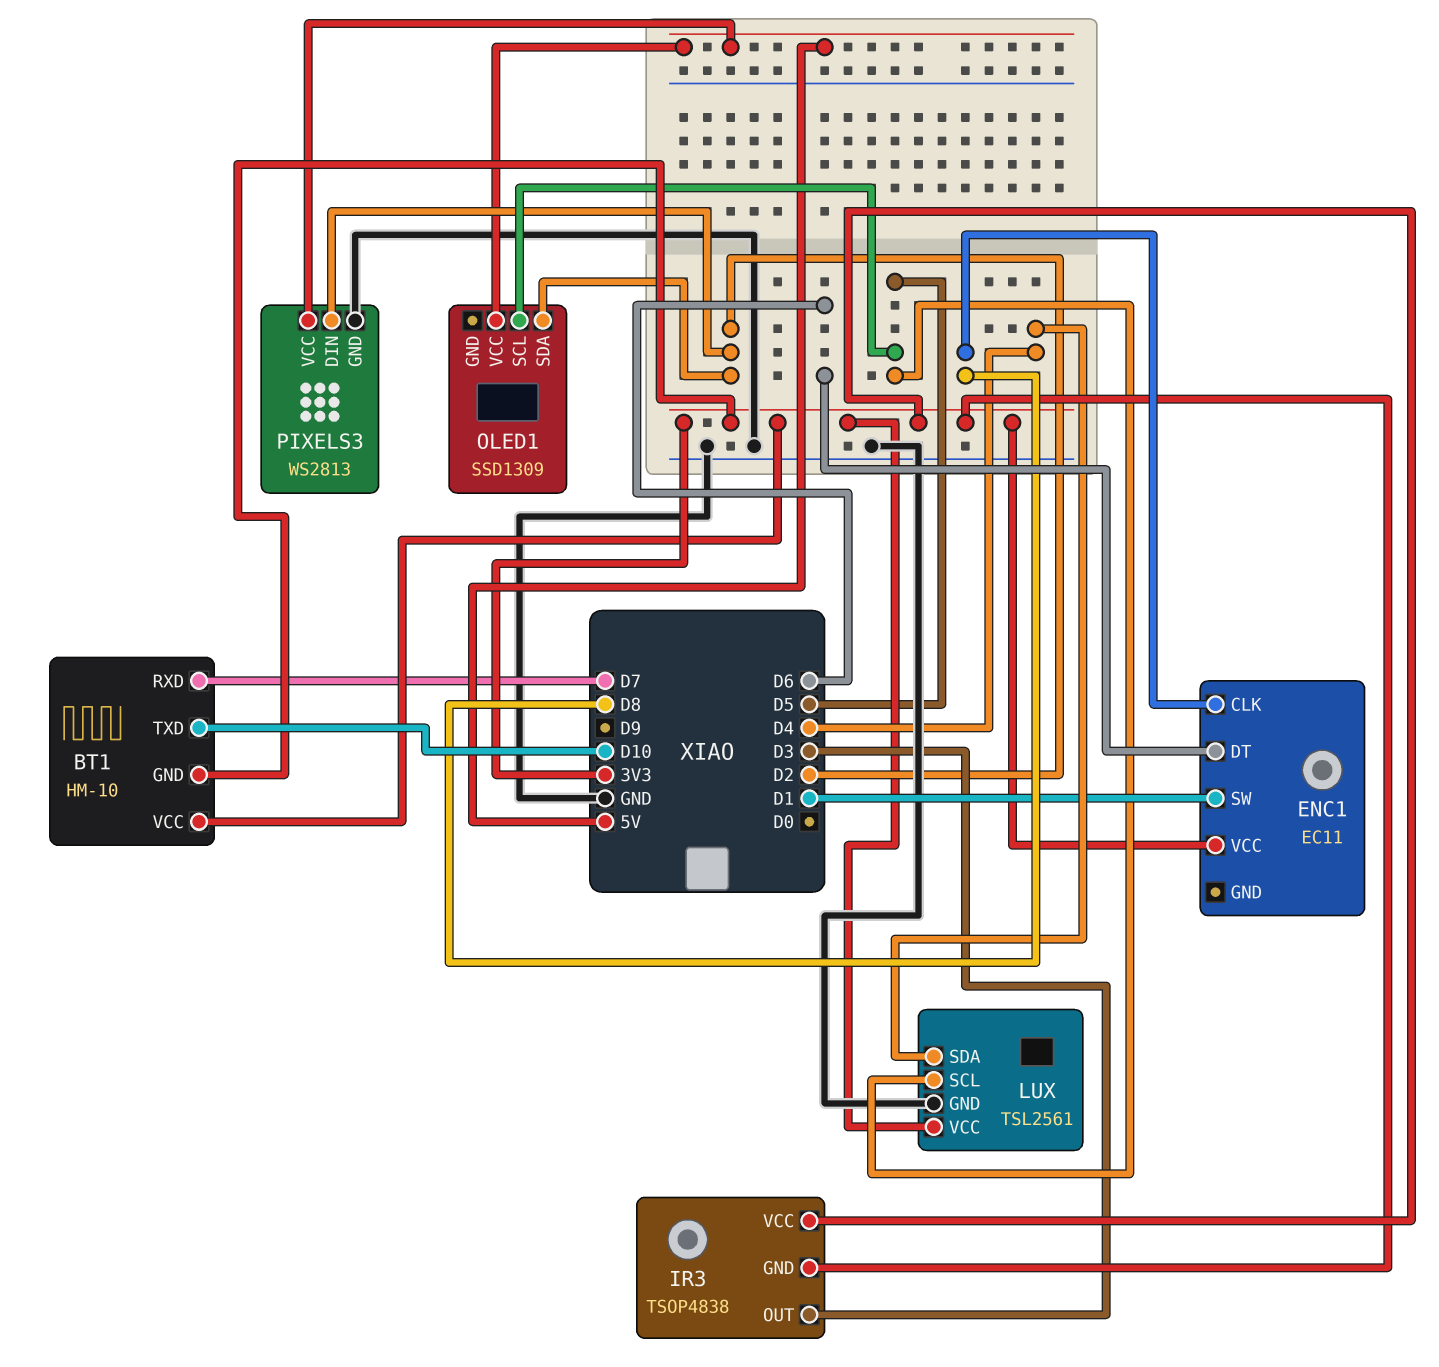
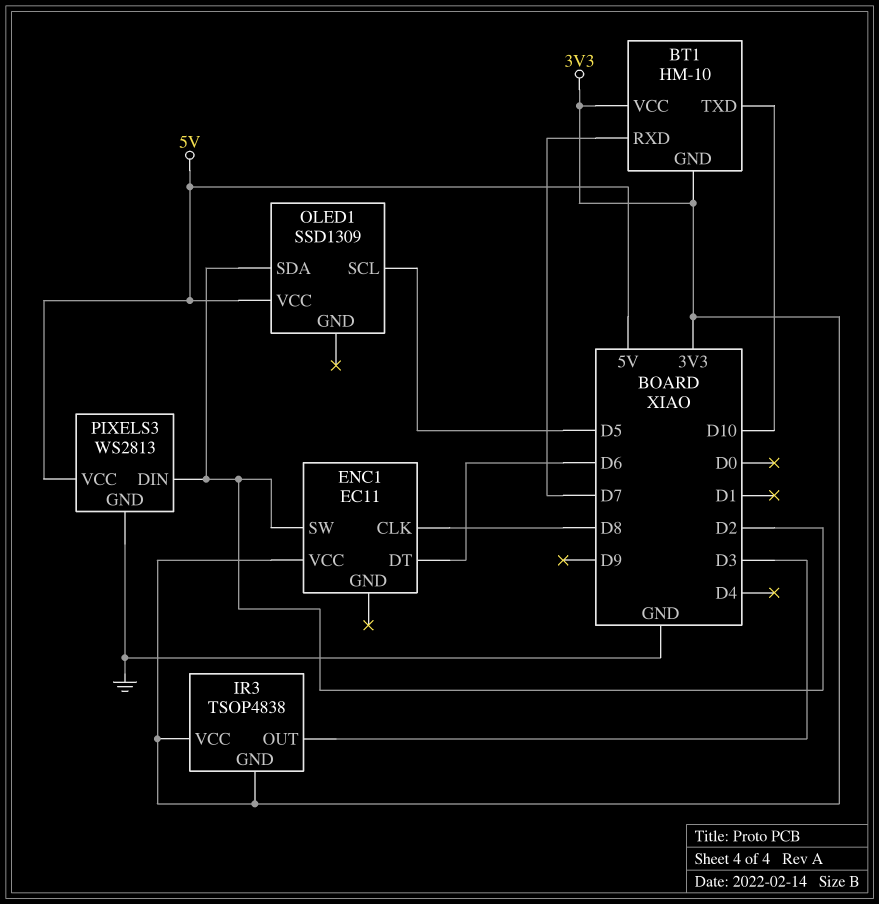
ENC1 pin SW: D1 -> D2
LUX: TSL2561 -> none
LUX pin GND: GND -> none
LUX pin SCL: D5 -> none
LUX pin SDA: D4 -> none
LUX pin VCC: 3V3 -> none

